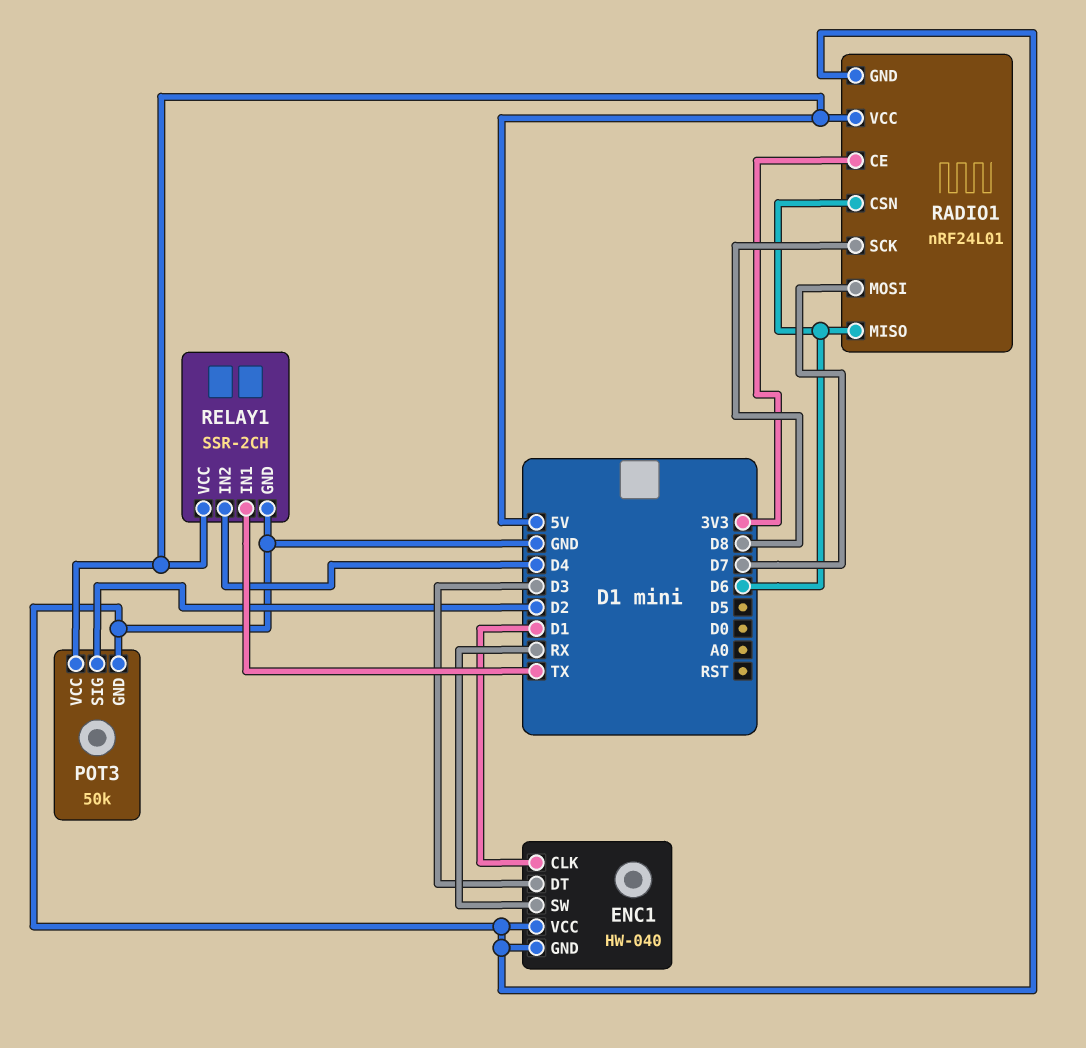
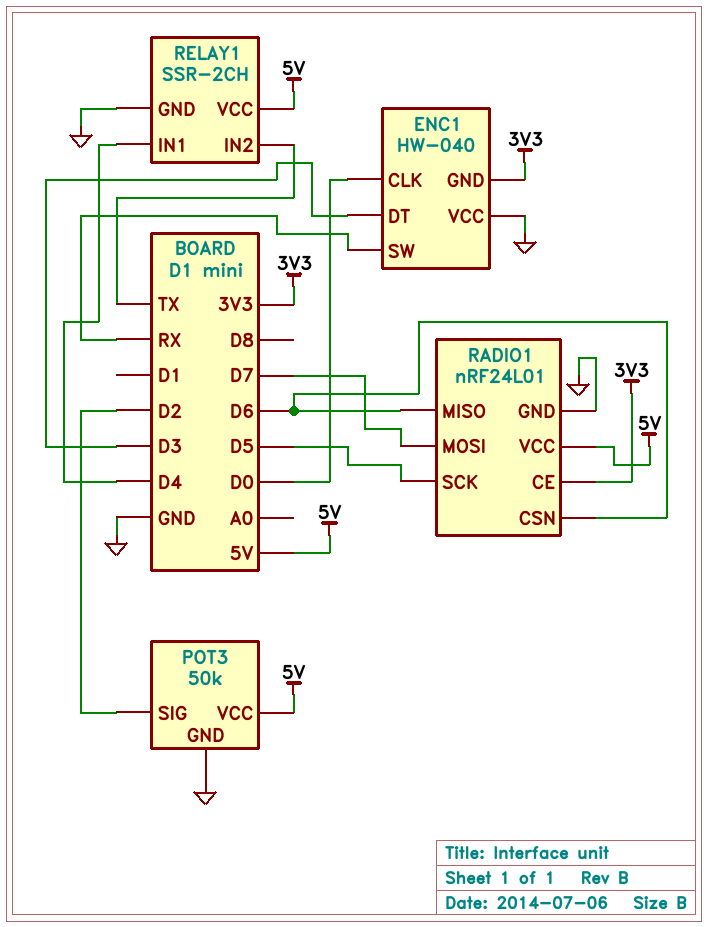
ENC1 pin CLK: D1 -> D0
ENC1 pin GND: GND -> 3V3
RADIO1 pin SCK: D8 -> D5
RELAY1 pin IN1: TX -> D4
RELAY1 pin IN2: D4 -> TX

